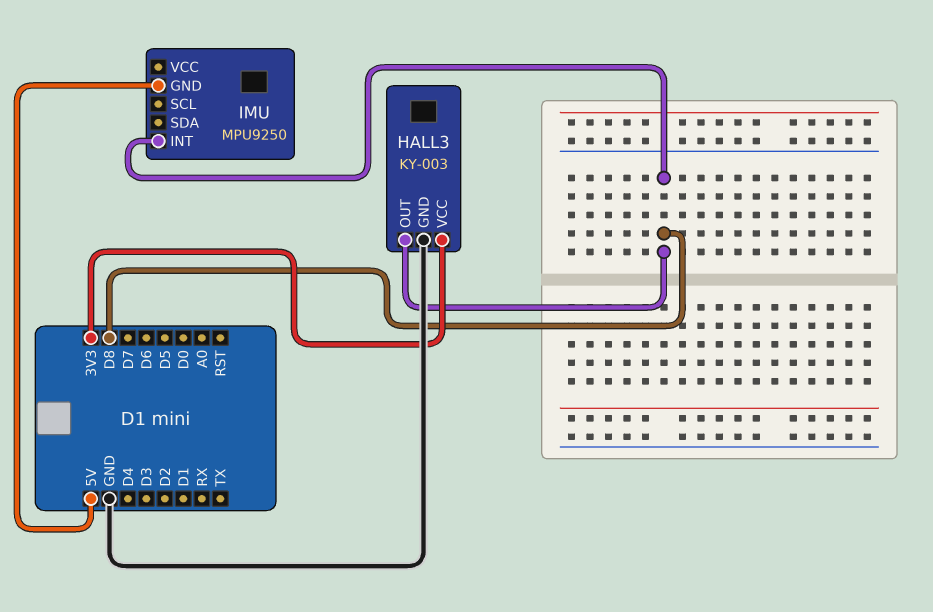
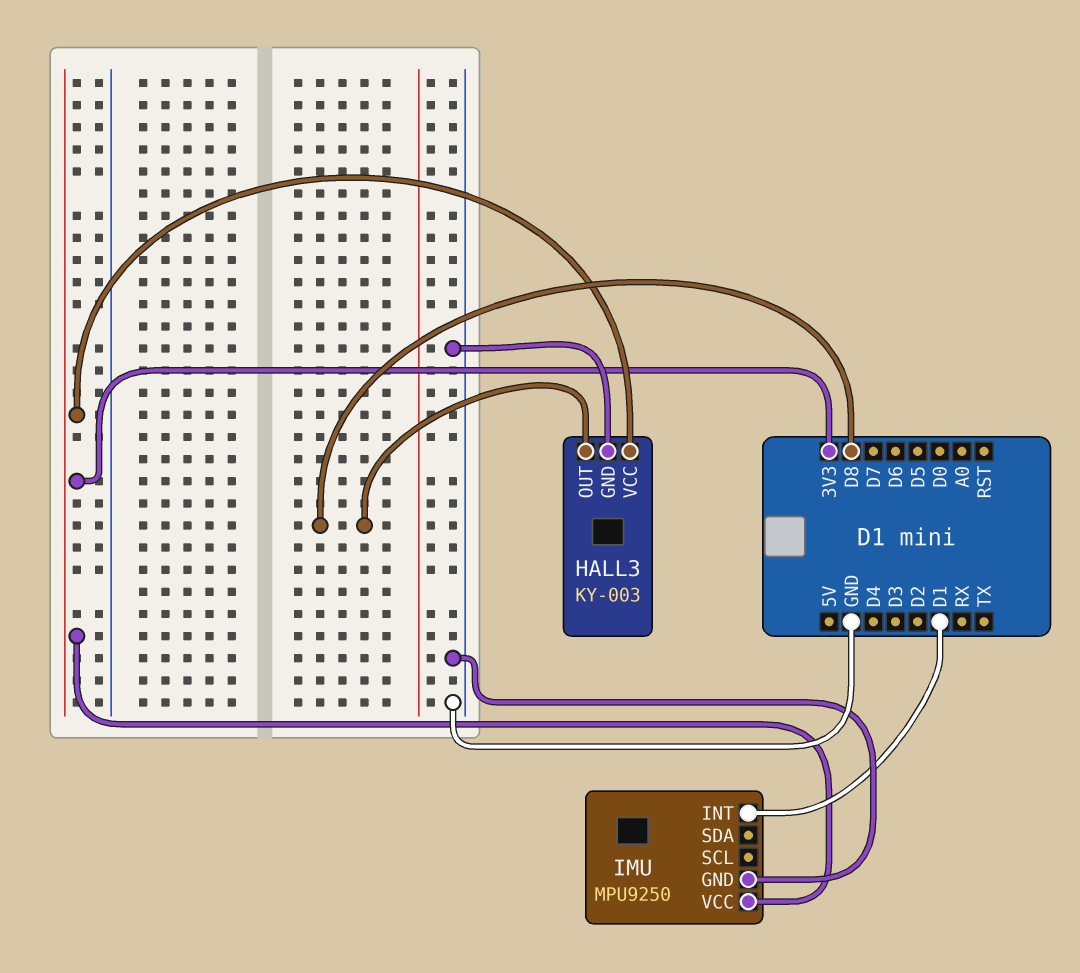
IMU pin GND: 5V -> GND
IMU pin INT: D8 -> D1
IMU pin VCC: none -> 3V3

